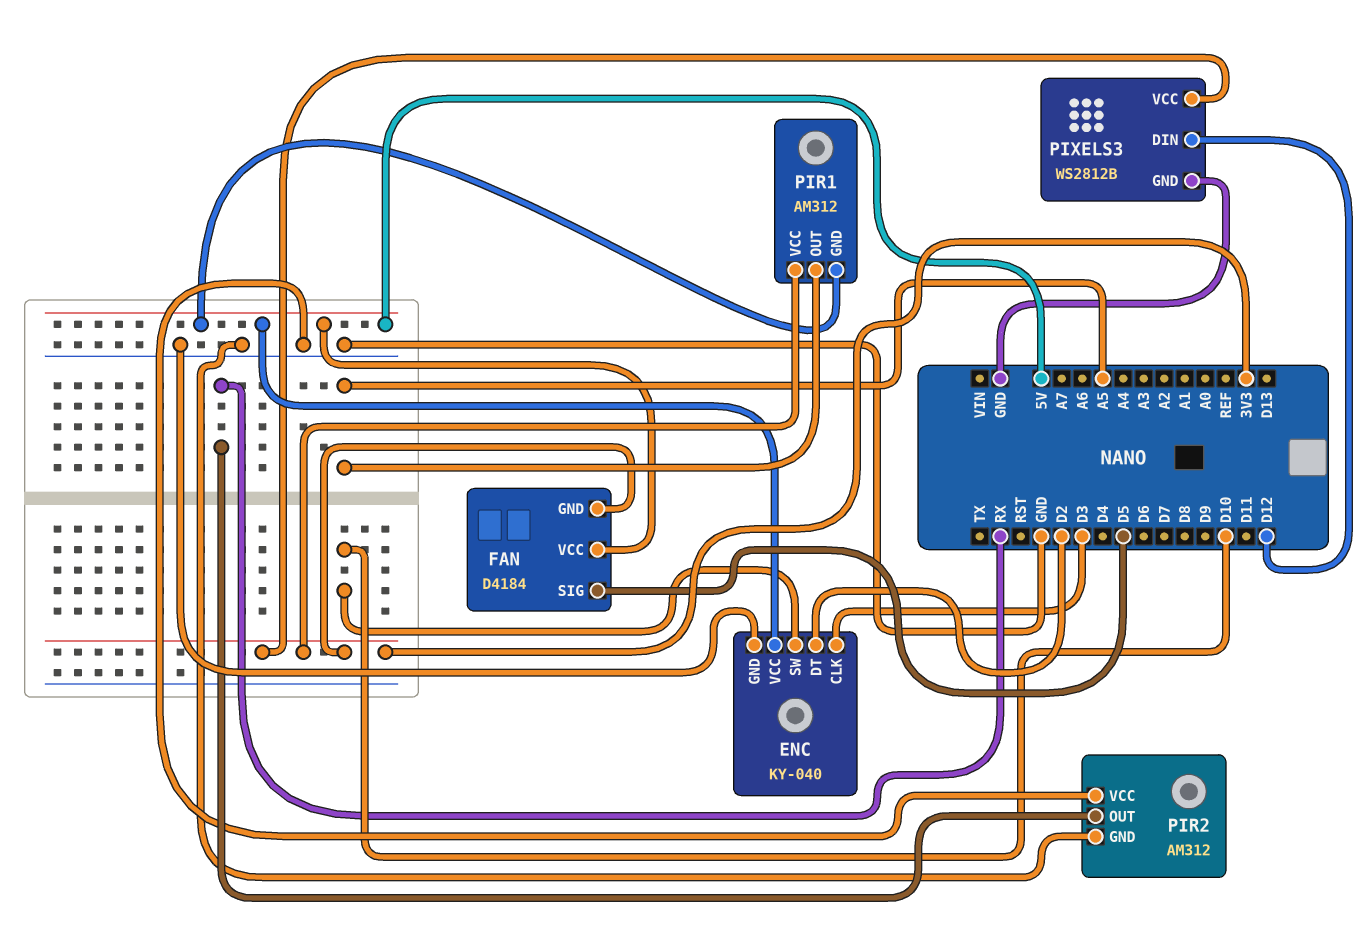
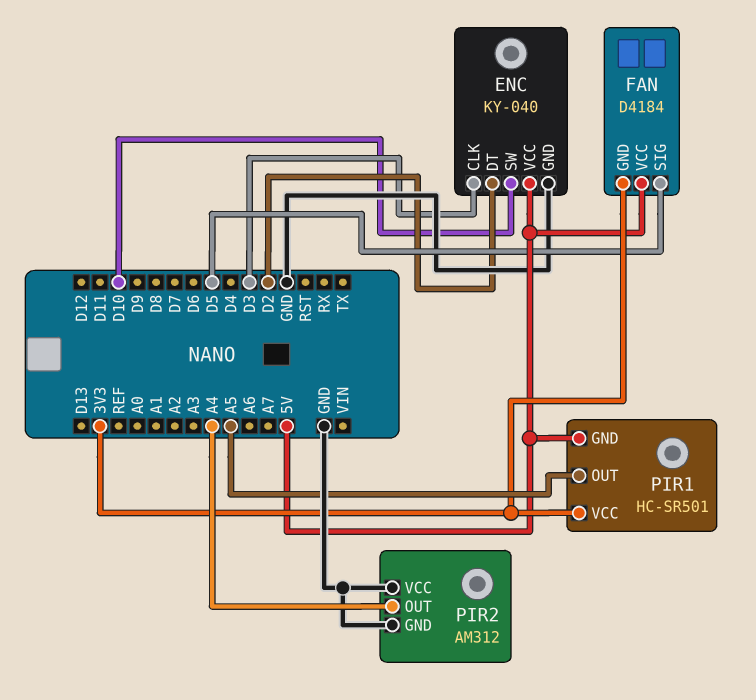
PIR1: AM312 -> HC-SR501
PIR2 pin OUT: RX -> A4
PIXELS3: WS2812B -> none
PIXELS3 pin DIN: D12 -> none
PIXELS3 pin GND: GND -> none
PIXELS3 pin VCC: 3V3 -> none

